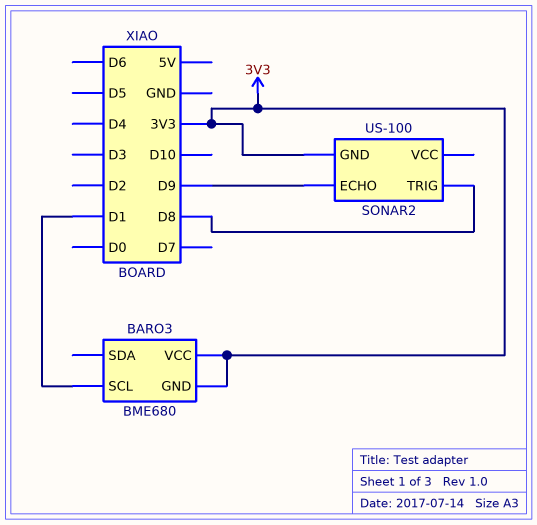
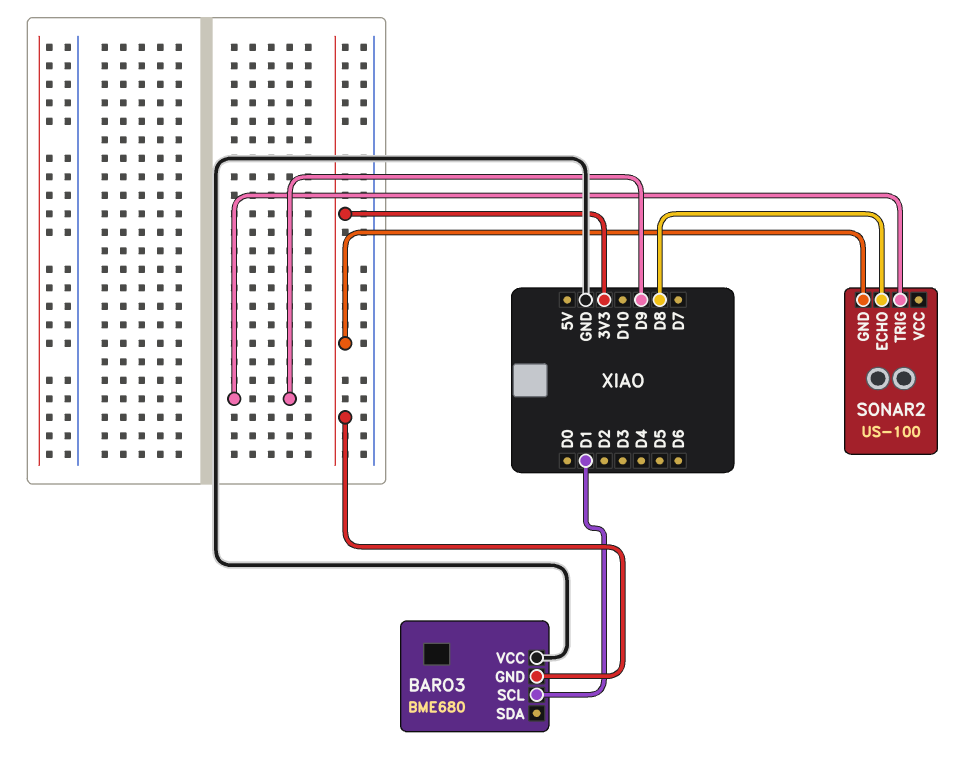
BARO3 pin VCC: 3V3 -> GND
SONAR2 pin ECHO: D9 -> D8
SONAR2 pin TRIG: D8 -> D9

